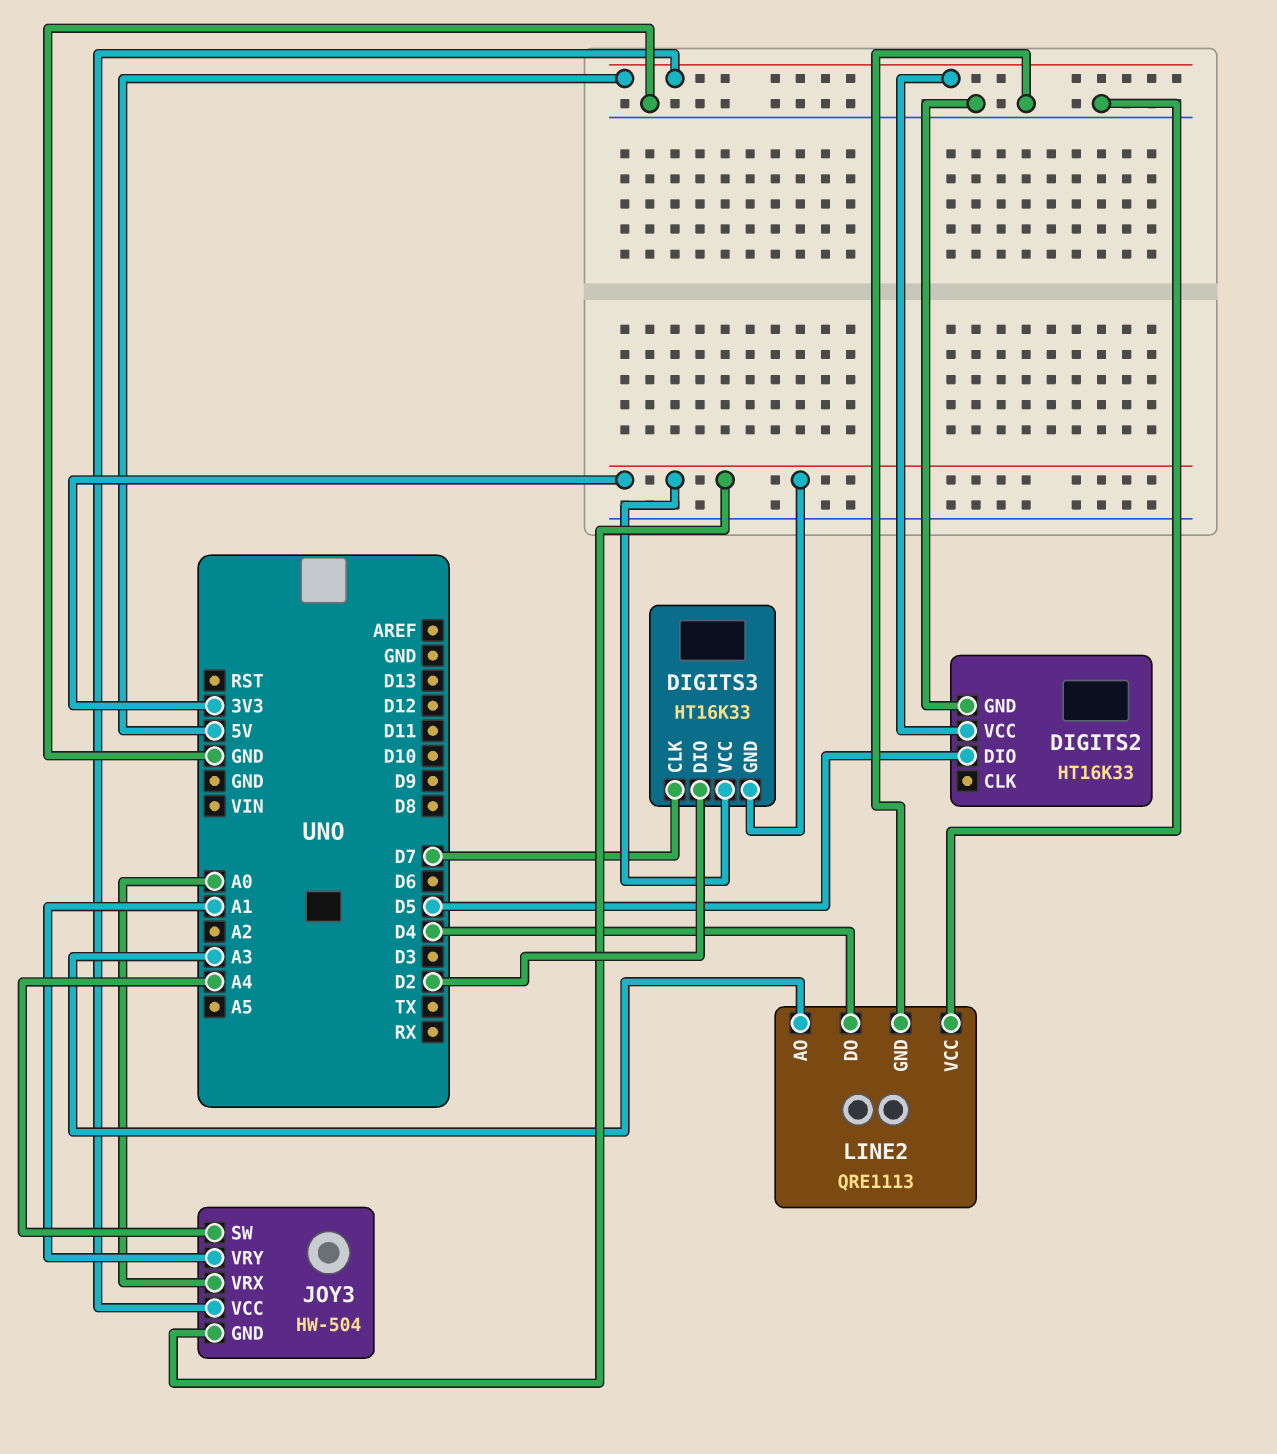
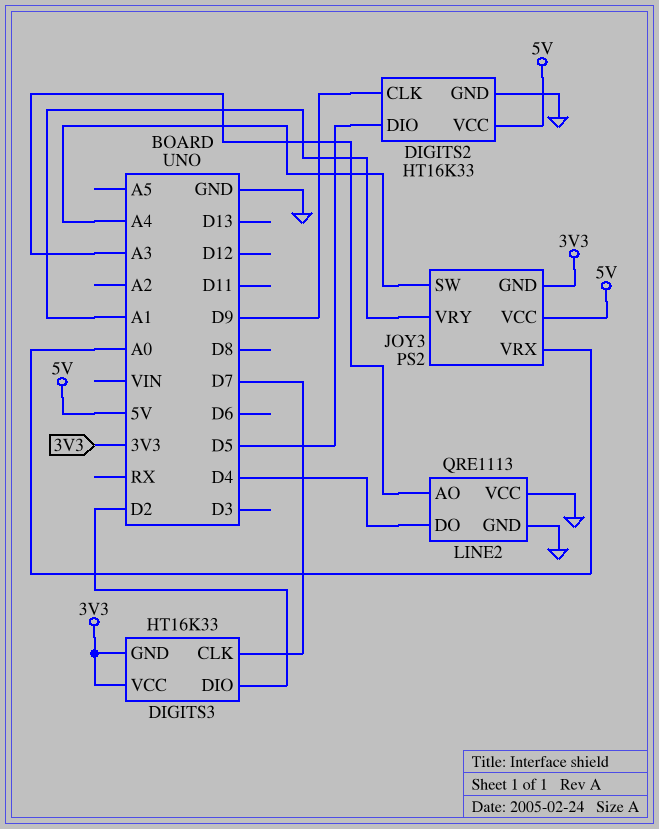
DIGITS2 pin CLK: none -> D9
JOY3: HW-504 -> PS2

